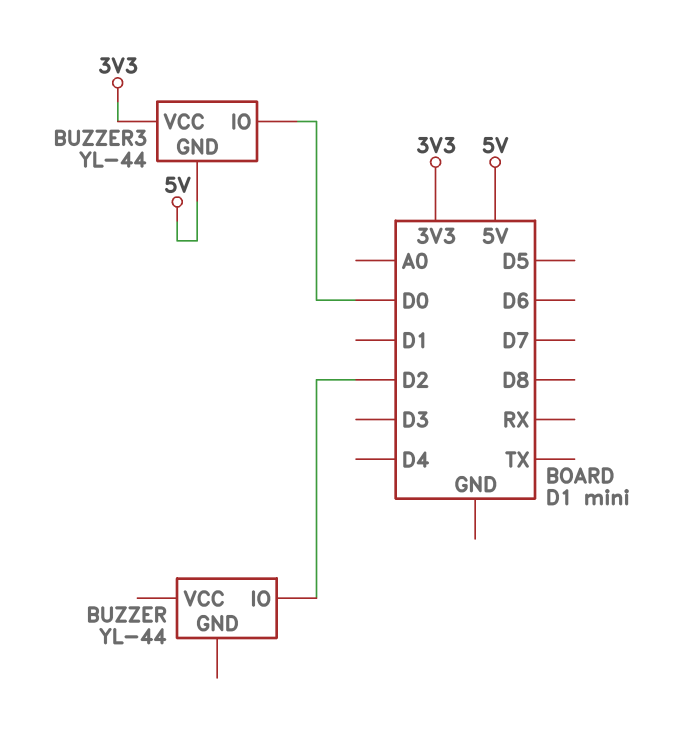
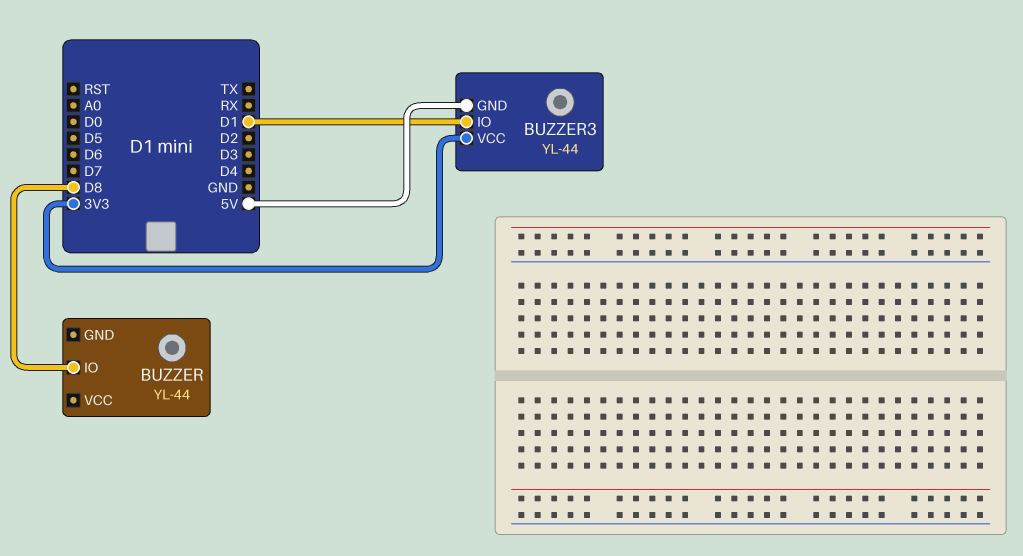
BUZZER pin IO: D2 -> D8
BUZZER3 pin IO: D0 -> D1

